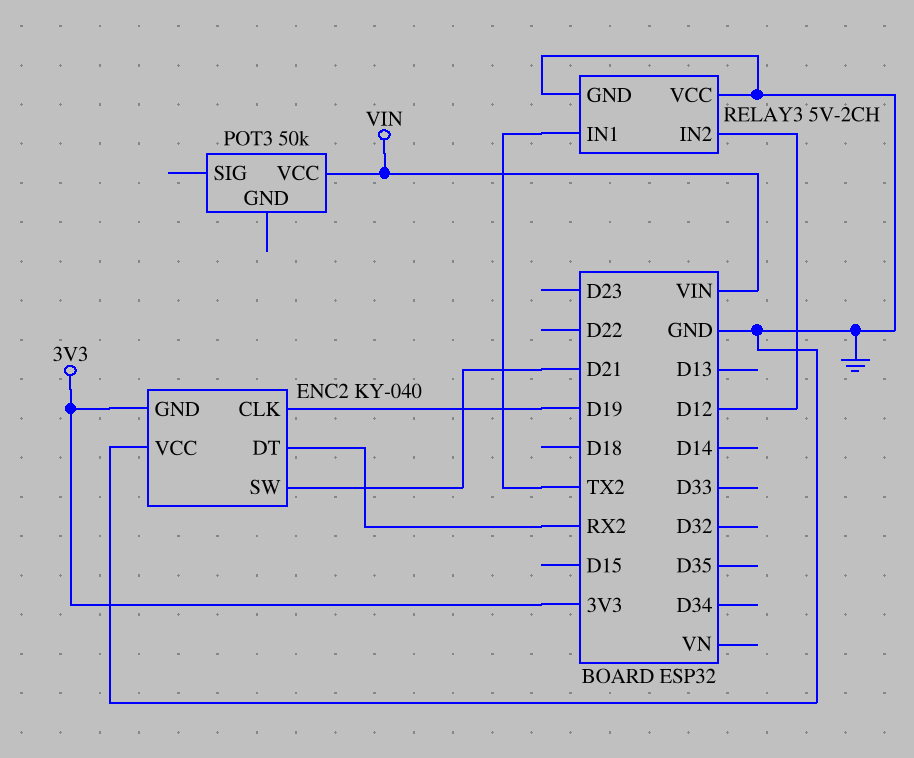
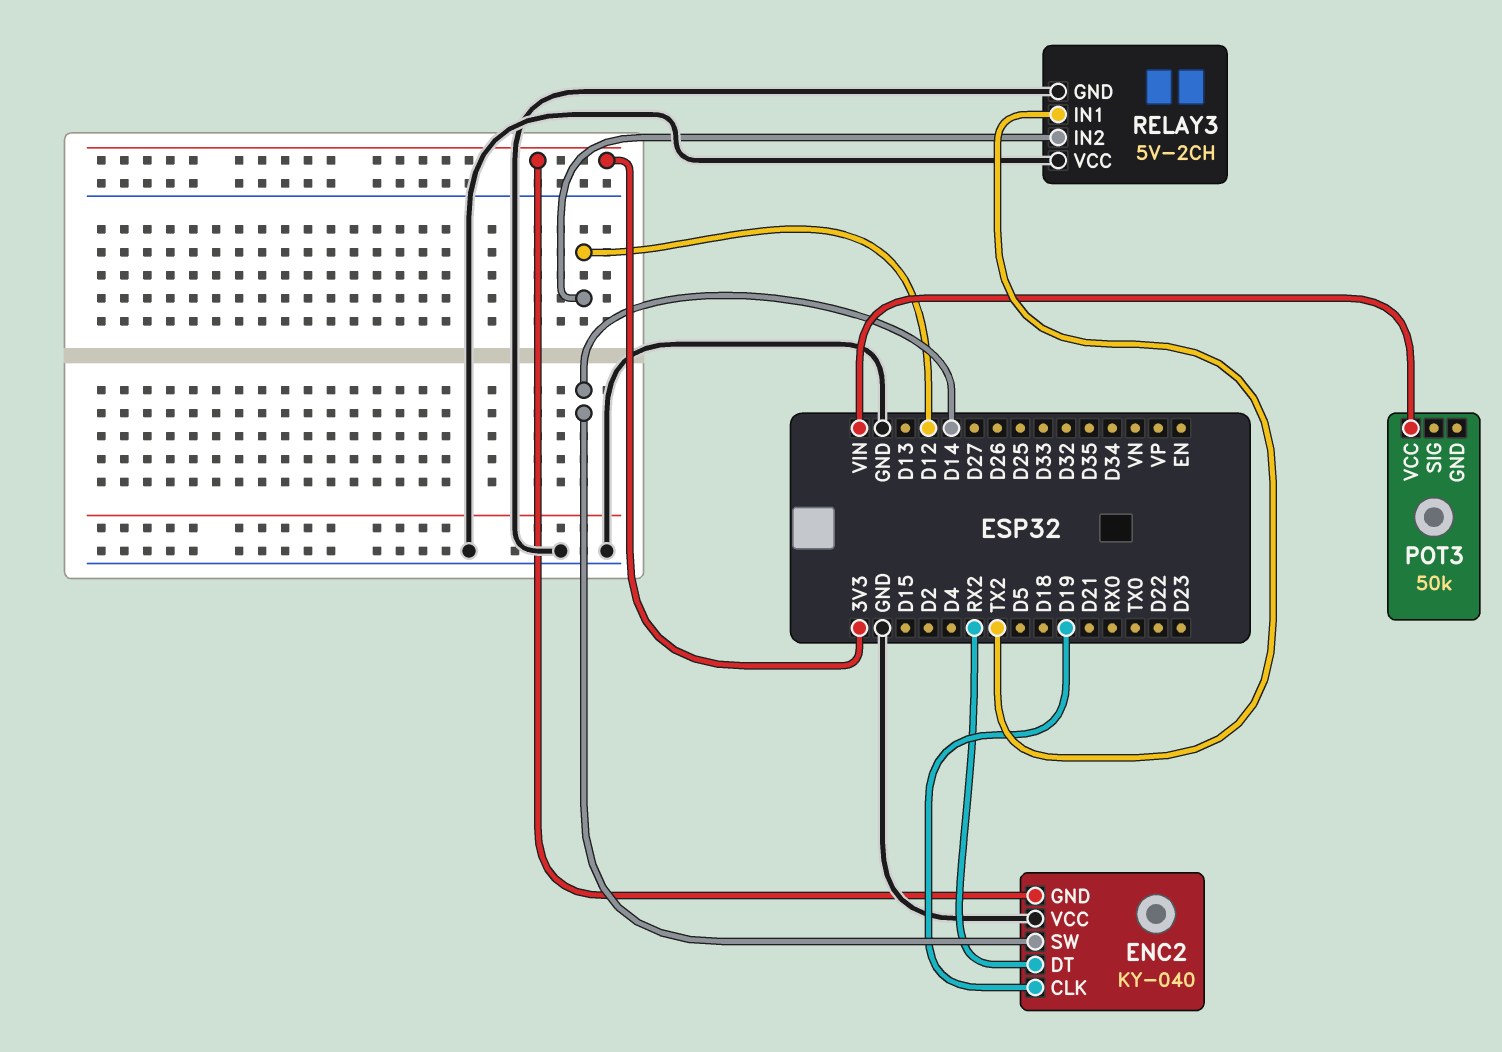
ENC2 pin SW: D21 -> D14

